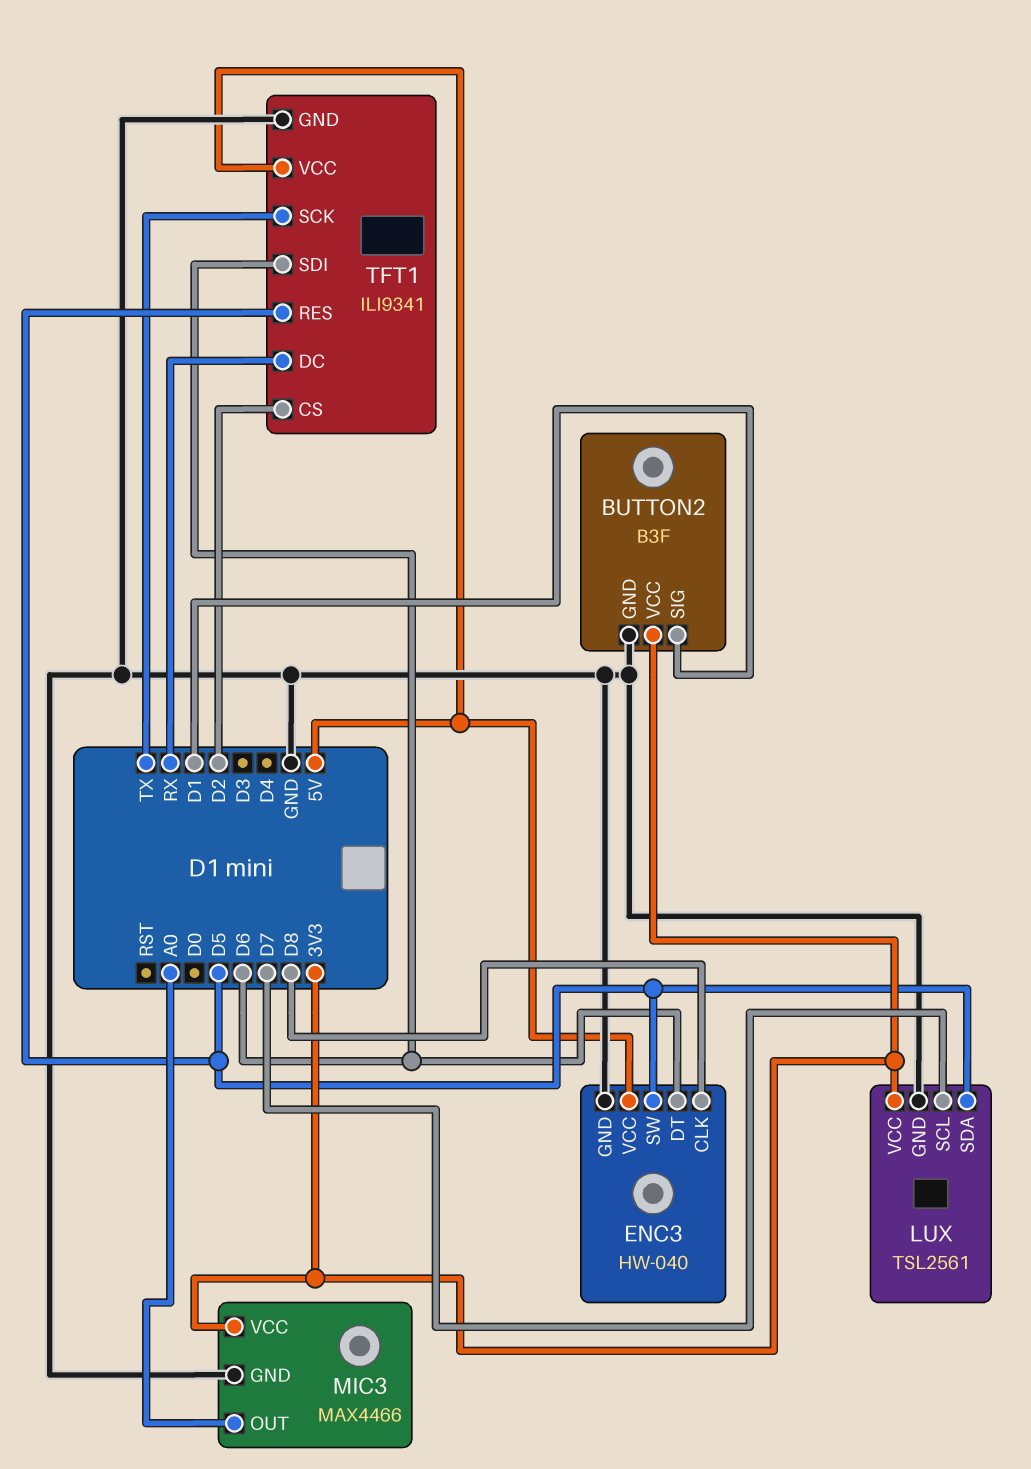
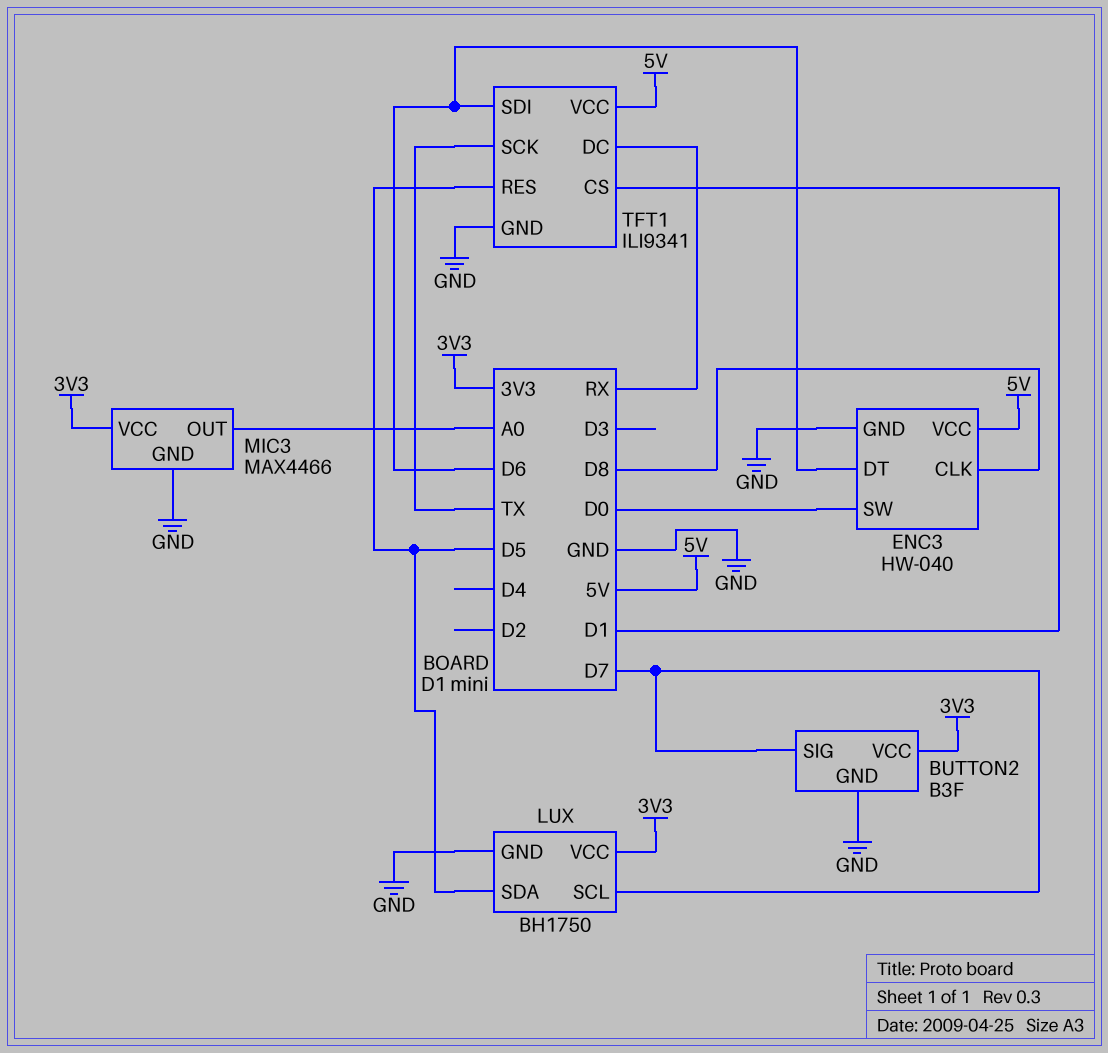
BUTTON2 pin SIG: D1 -> D7
ENC3 pin SW: D5 -> D0
LUX: TSL2561 -> BH1750
TFT1 pin CS: D2 -> D1

